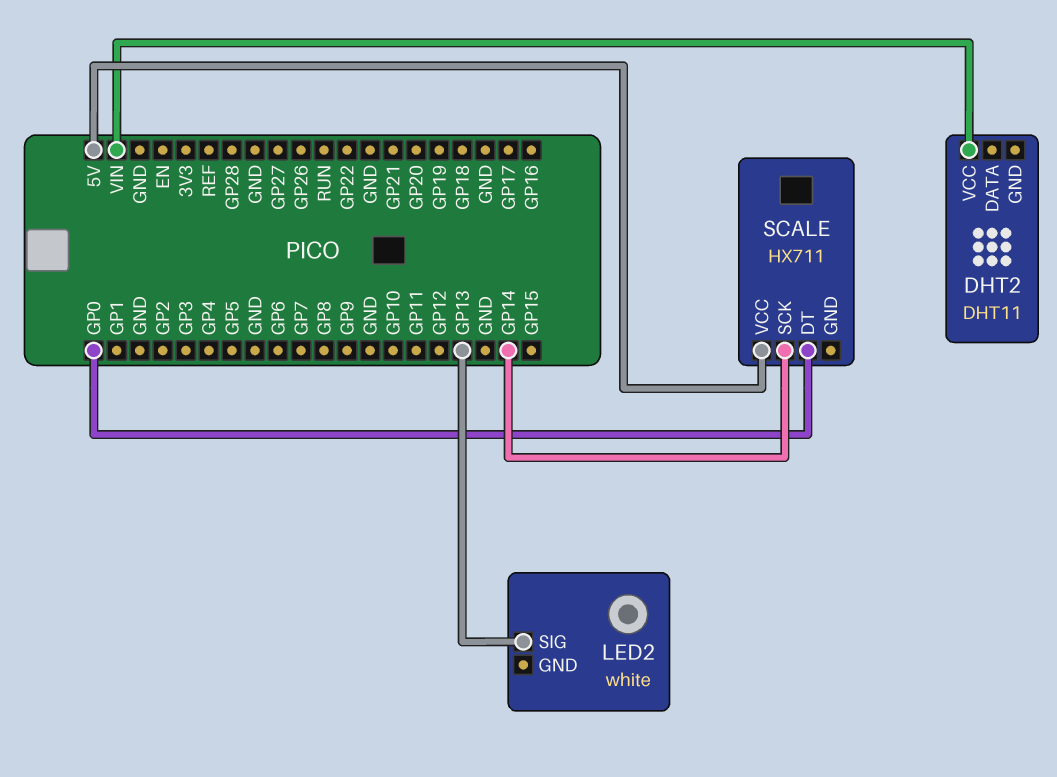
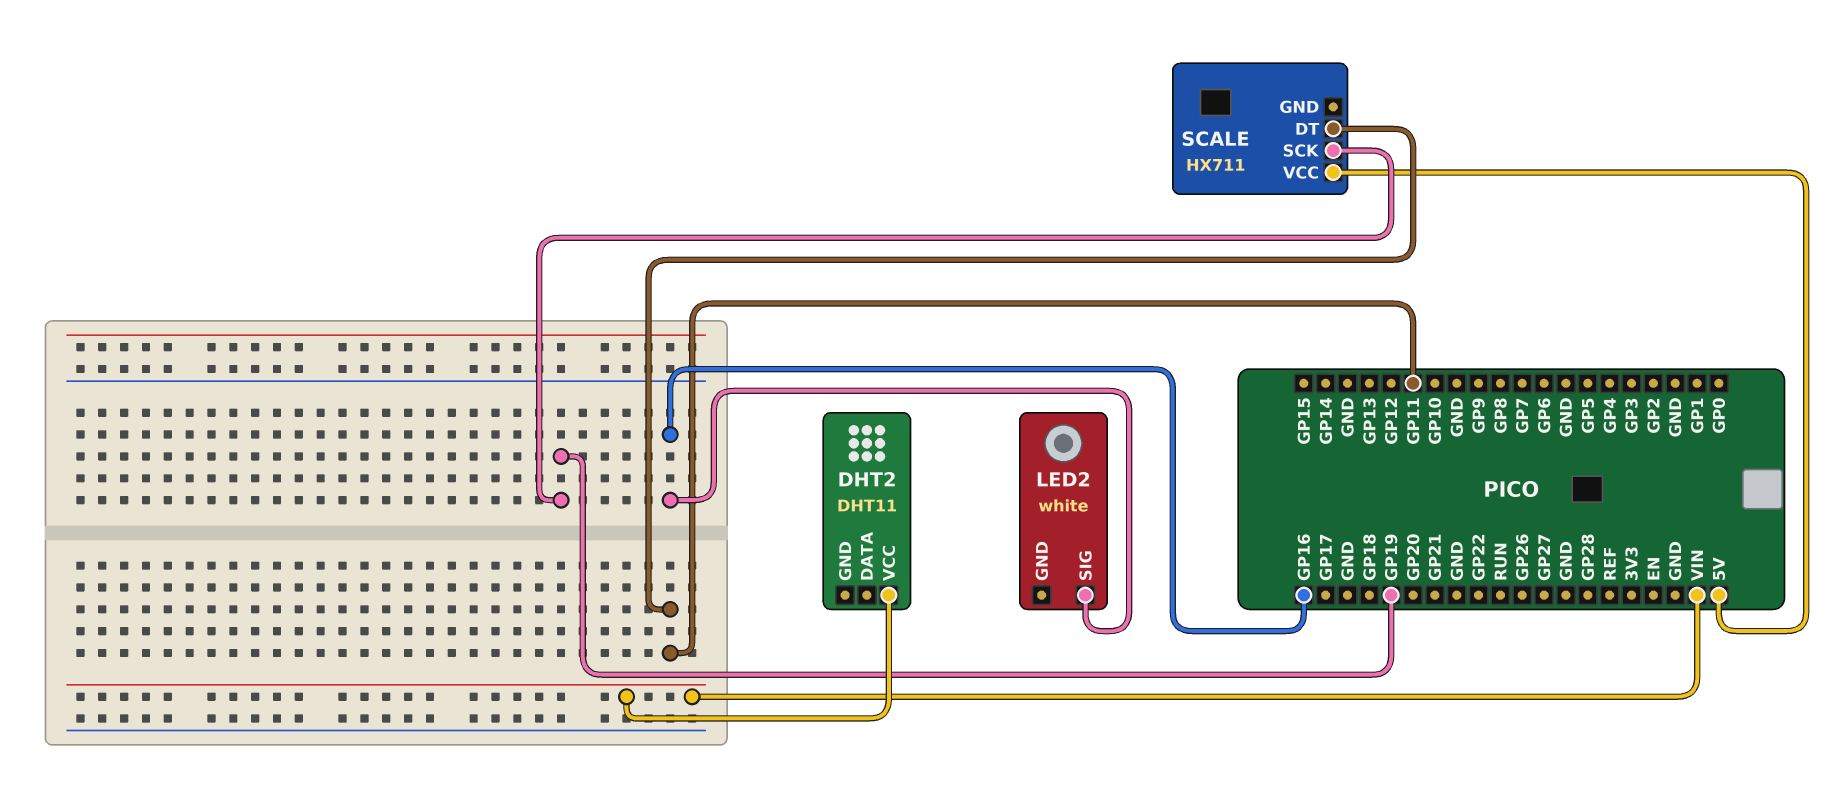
LED2 pin SIG: GP13 -> GP16
SCALE pin DT: GP0 -> GP11
SCALE pin SCK: GP14 -> GP19

